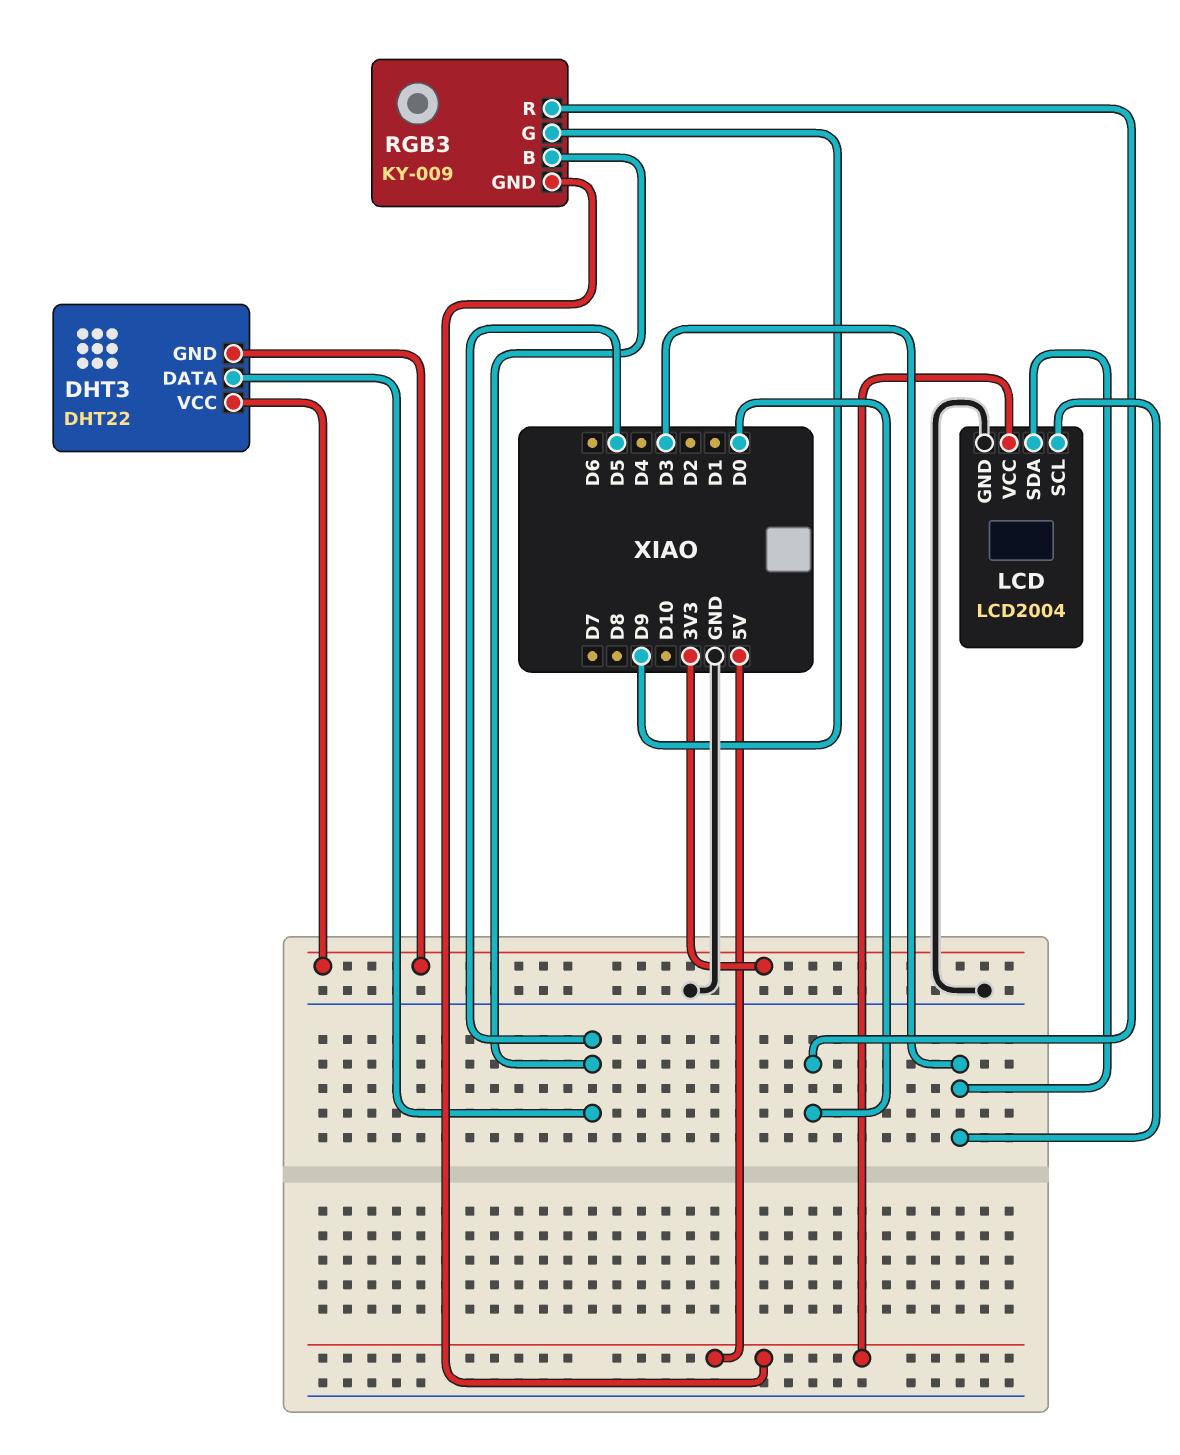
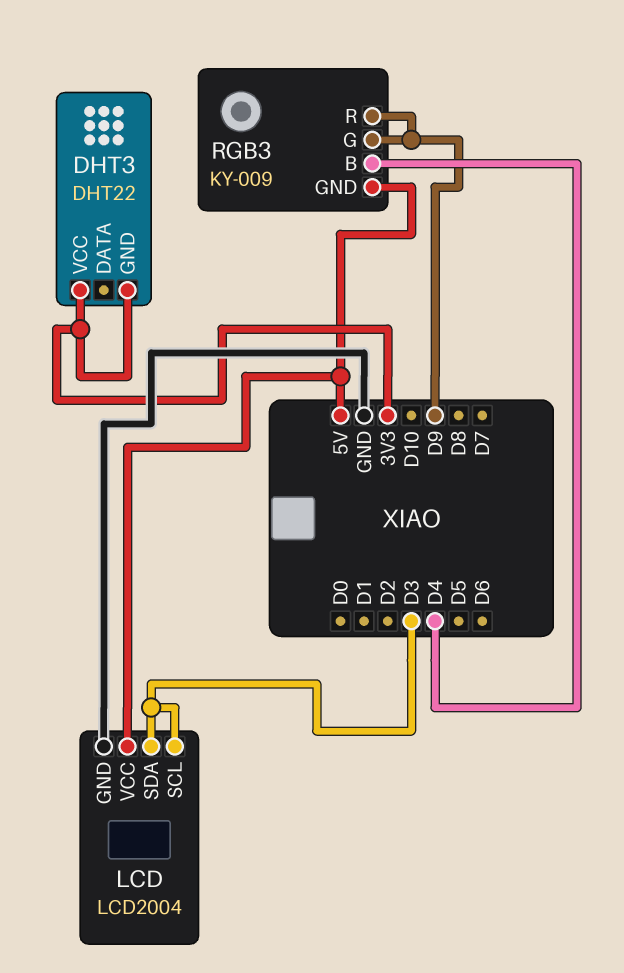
DHT3 pin DATA: D5 -> none
RGB3 pin B: D5 -> D4
RGB3 pin R: D0 -> D9

